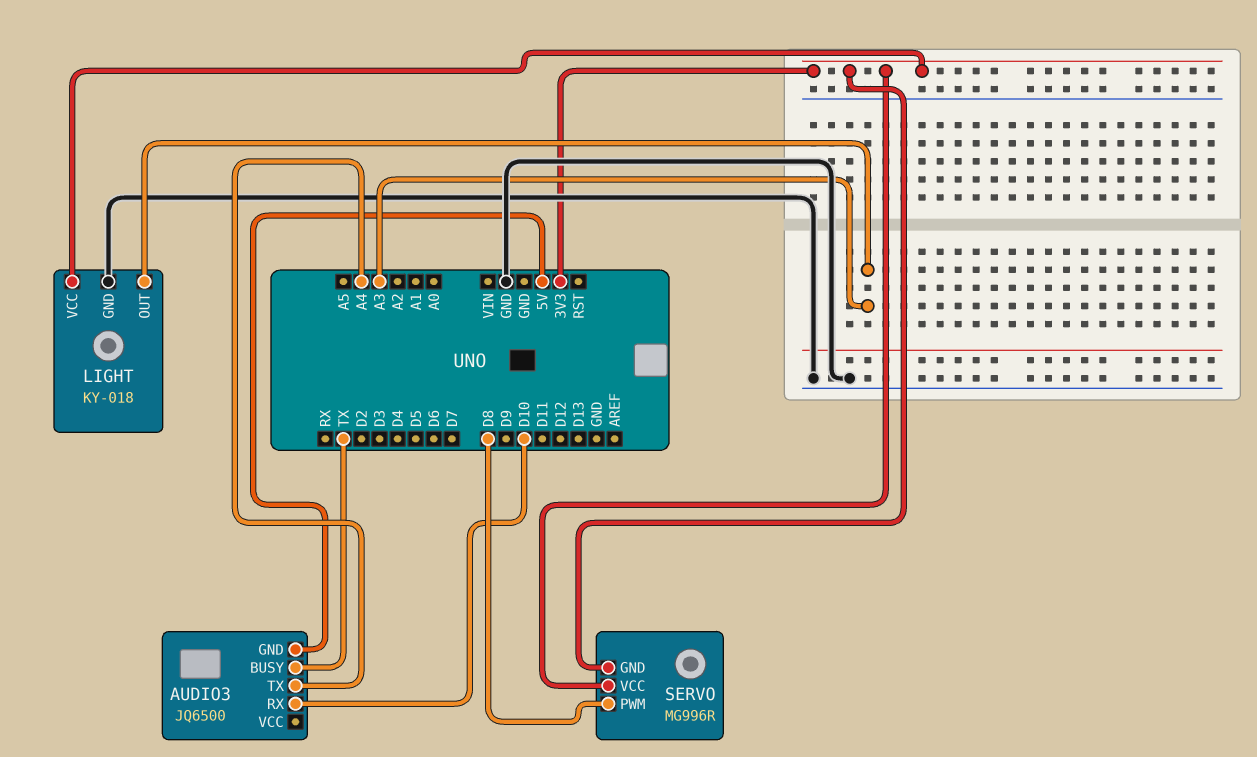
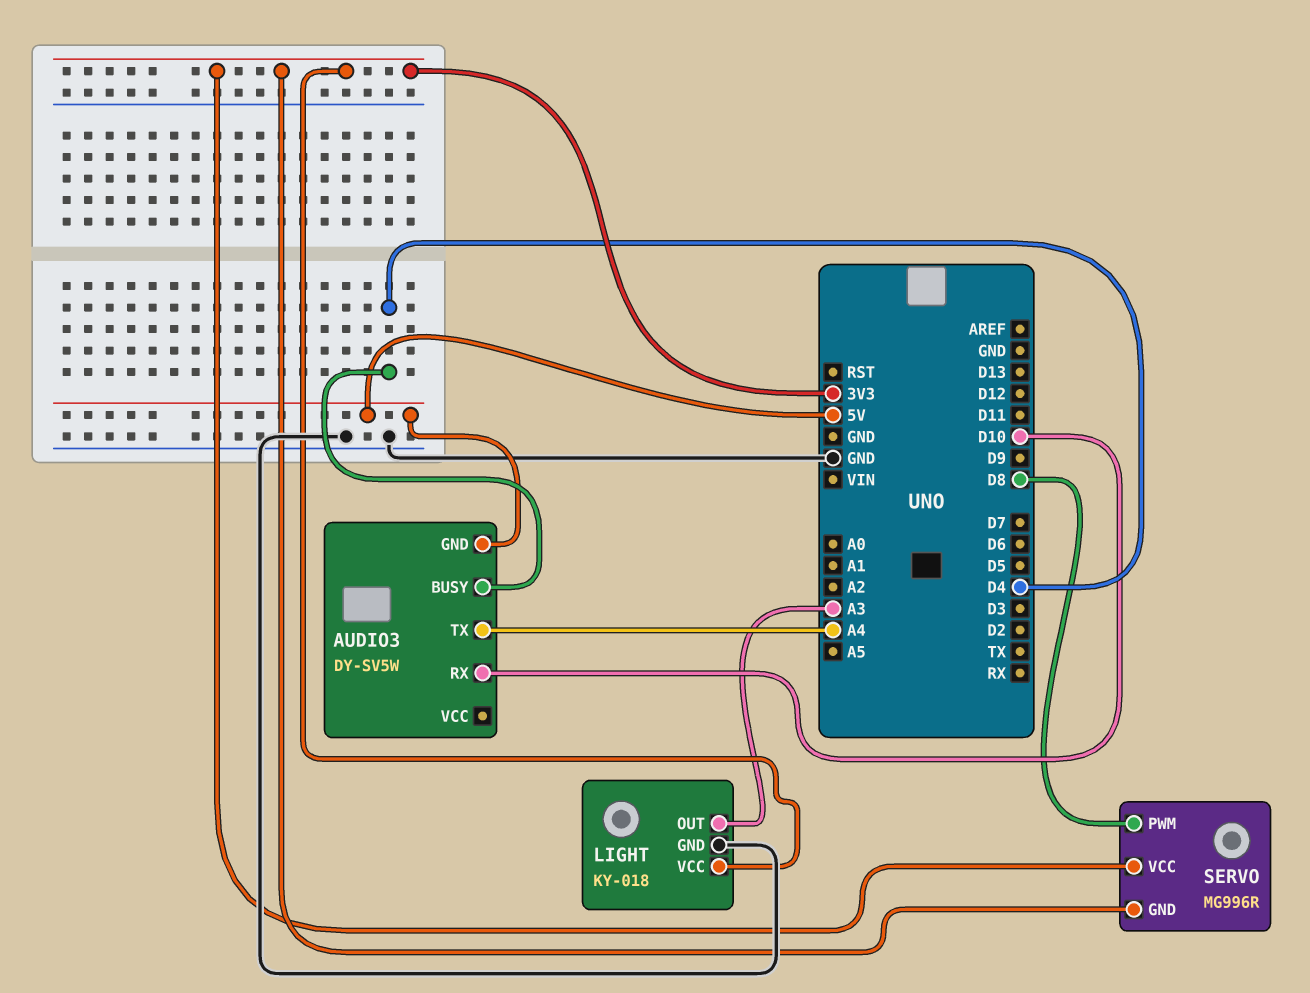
AUDIO3: JQ6500 -> DY-SV5W
AUDIO3 pin BUSY: TX -> D4

